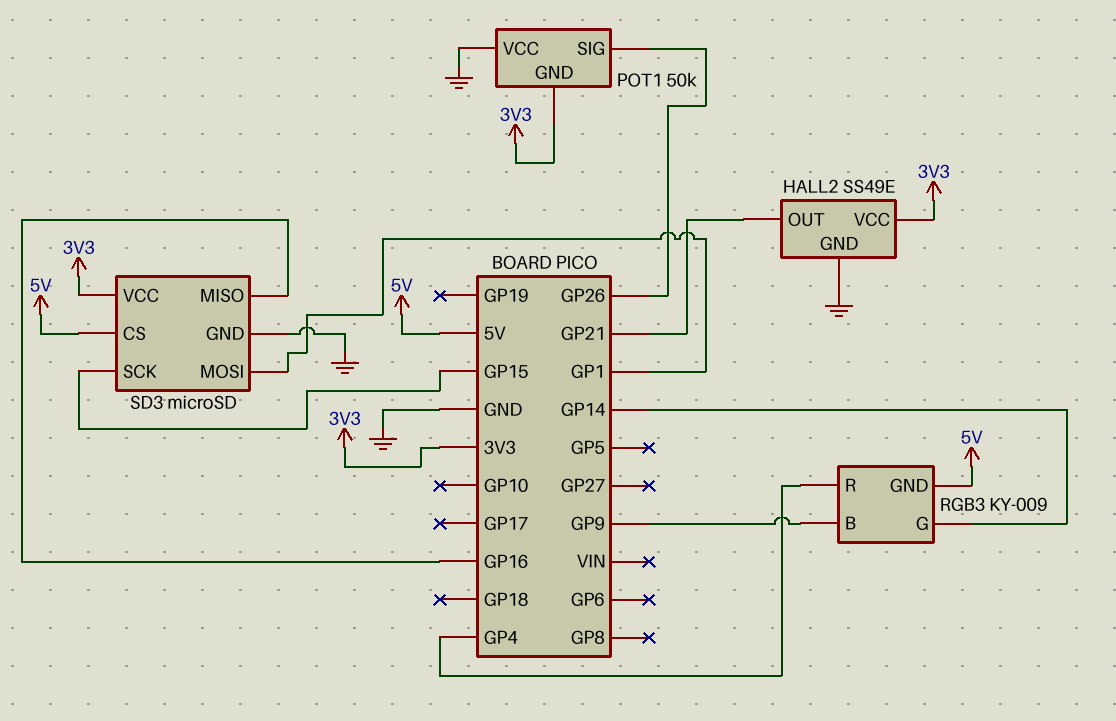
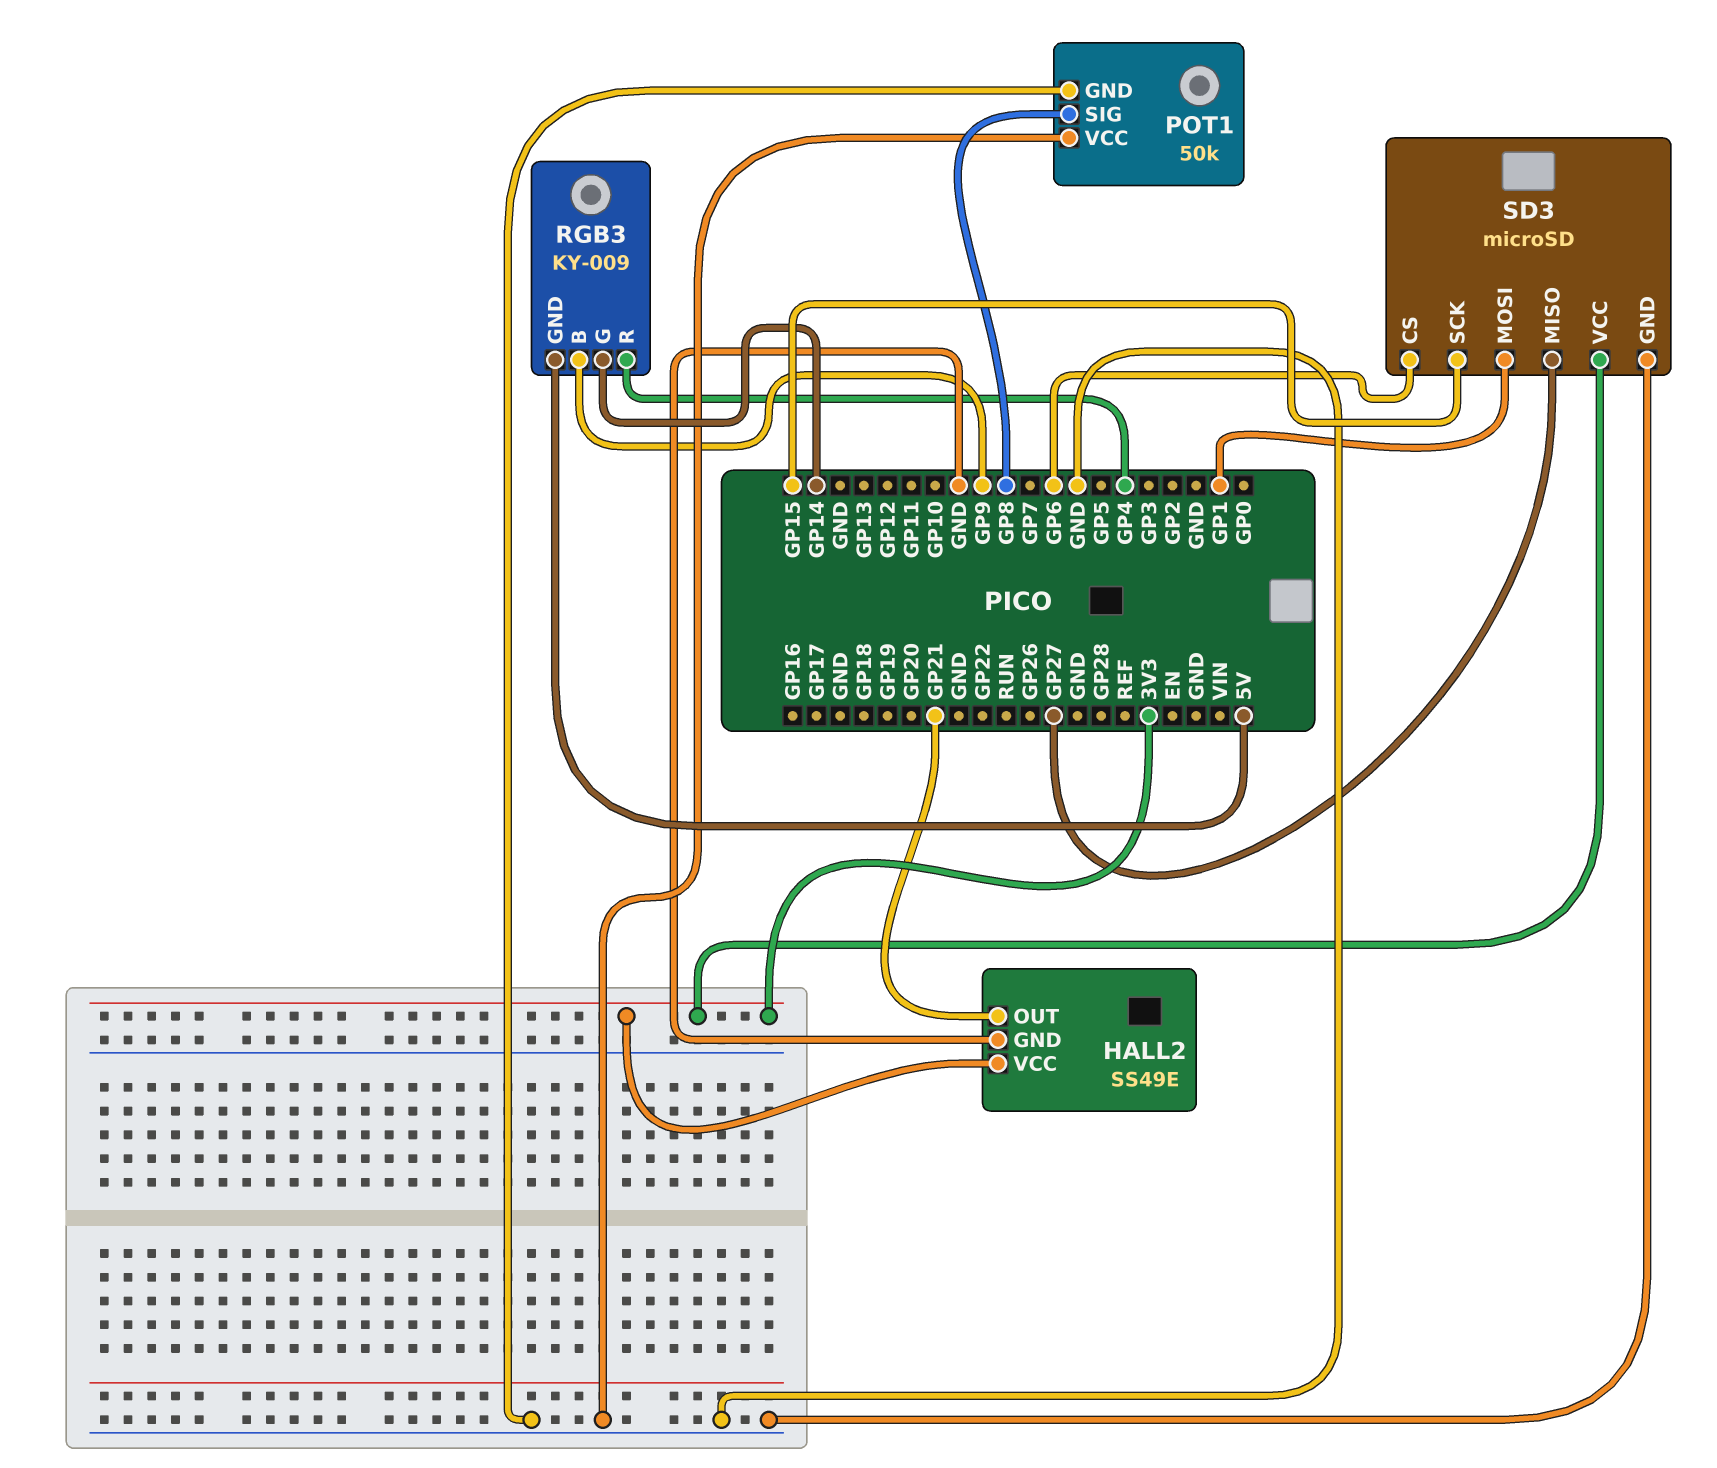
POT1 pin GND: 3V3 -> GND
POT1 pin SIG: GP26 -> GP8
SD3 pin CS: 5V -> GP6
SD3 pin MISO: GP16 -> GP27

